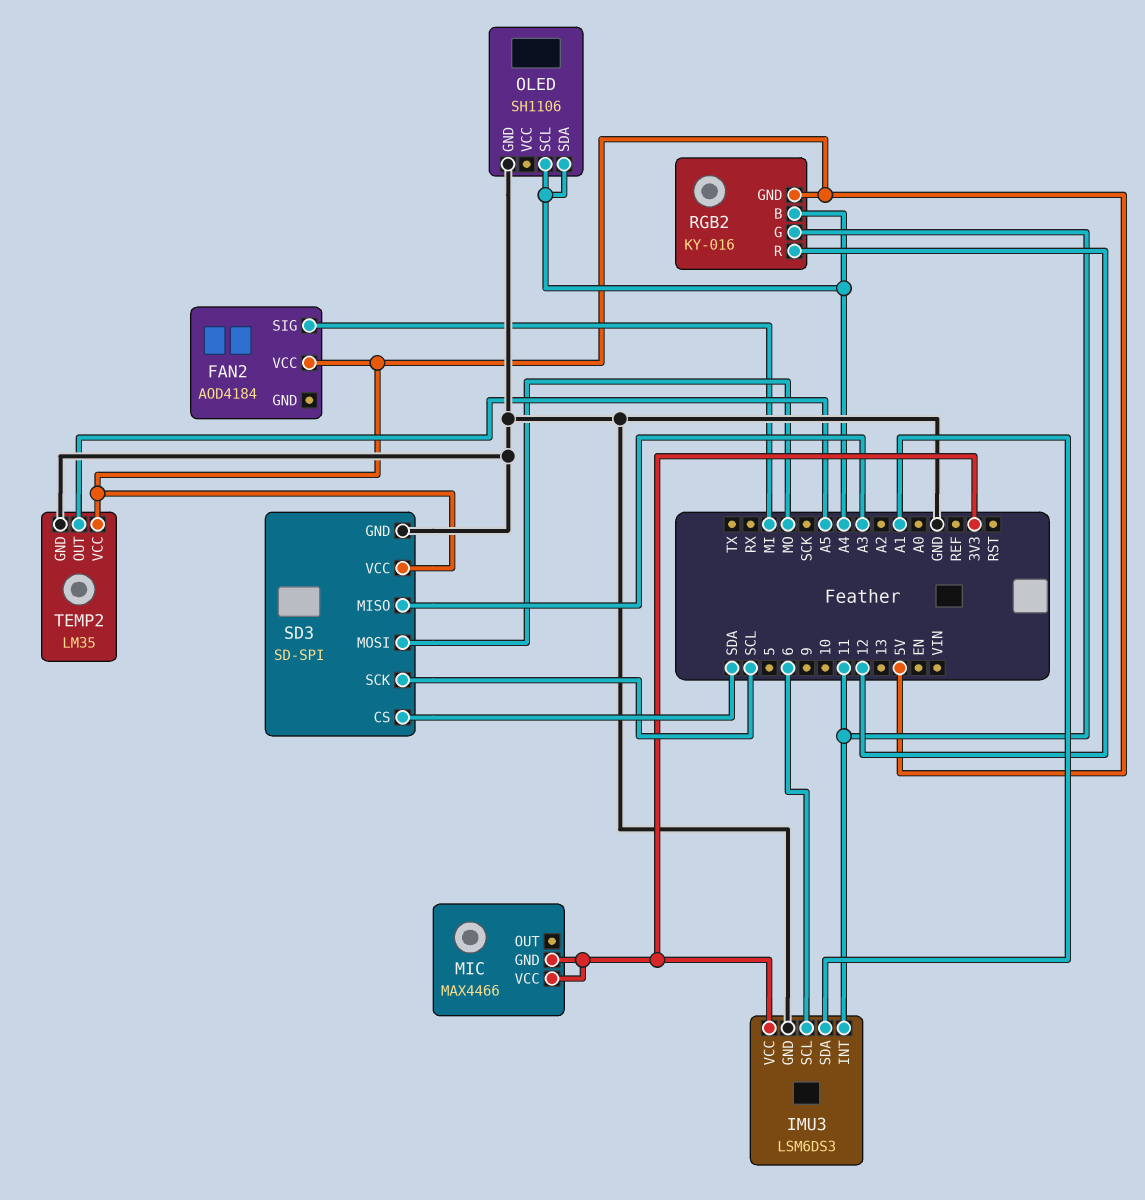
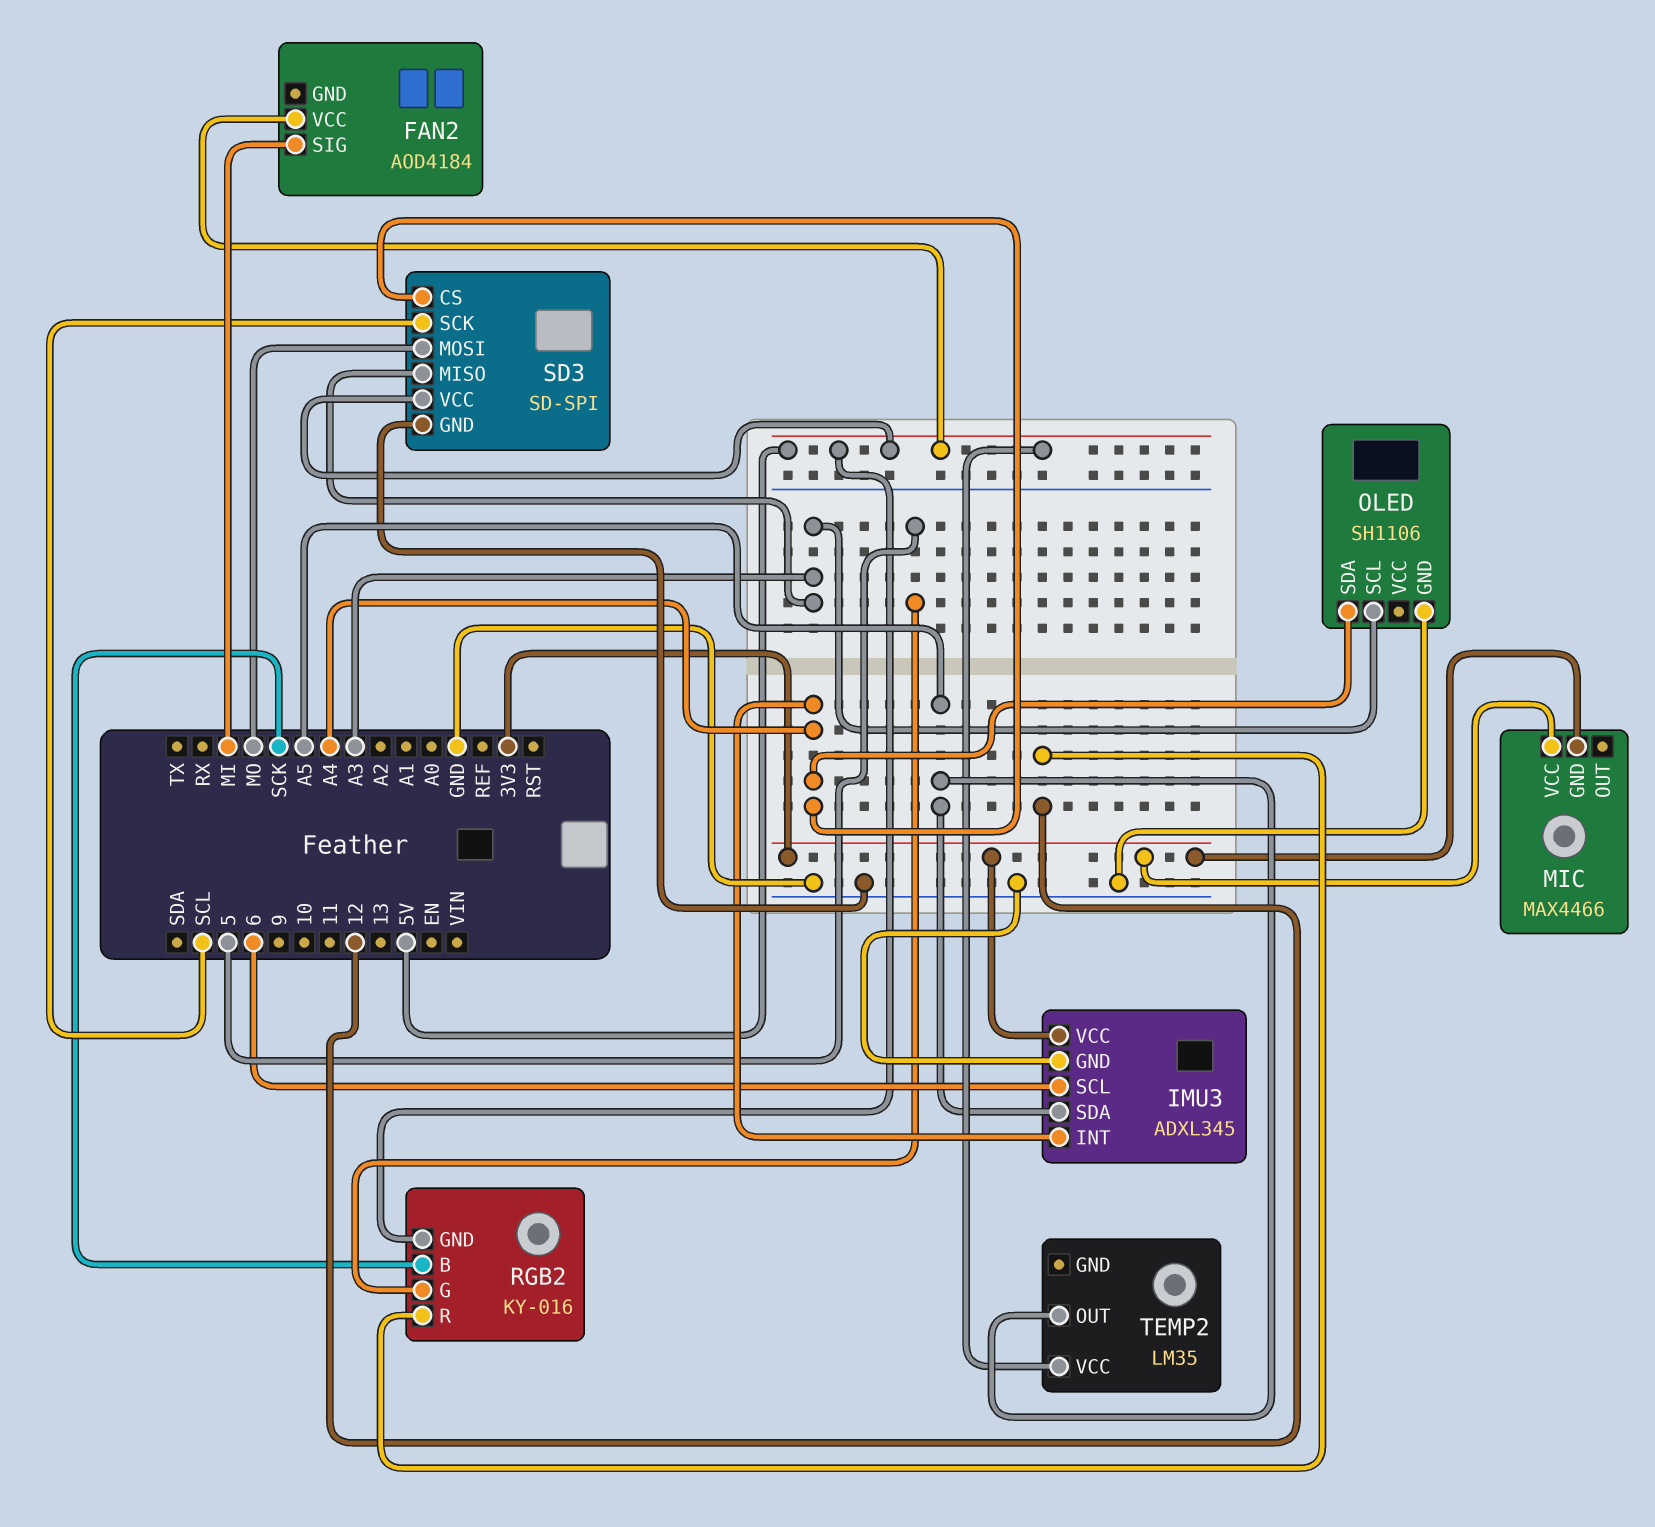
IMU3: LSM6DS3 -> ADXL345
IMU3 pin INT: 11 -> A4
IMU3 pin SDA: A1 -> A5
OLED pin SCL: A4 -> A3
RGB2 pin B: A4 -> SCK
RGB2 pin G: 11 -> 5
SD3 pin CS: SDA -> A4
TEMP2 pin GND: GND -> none

